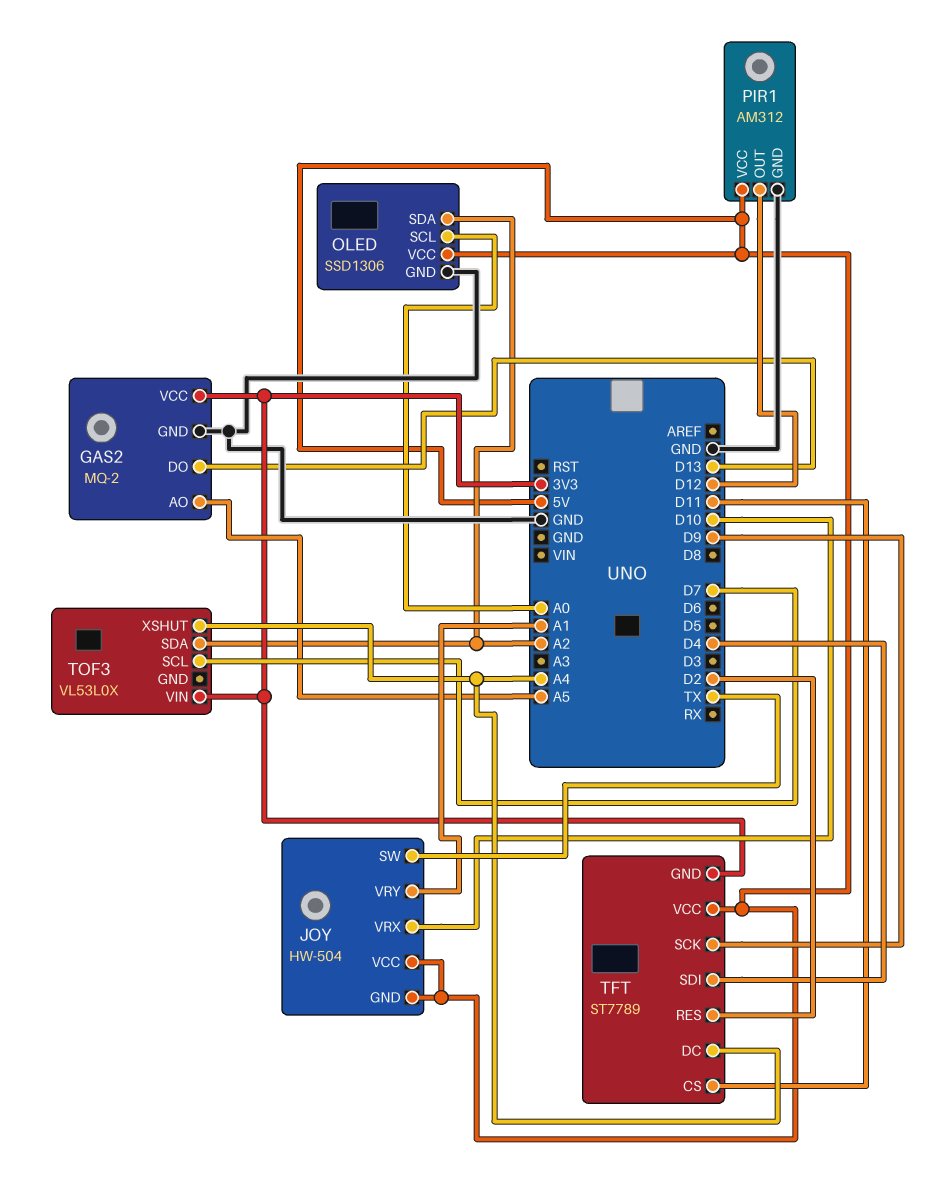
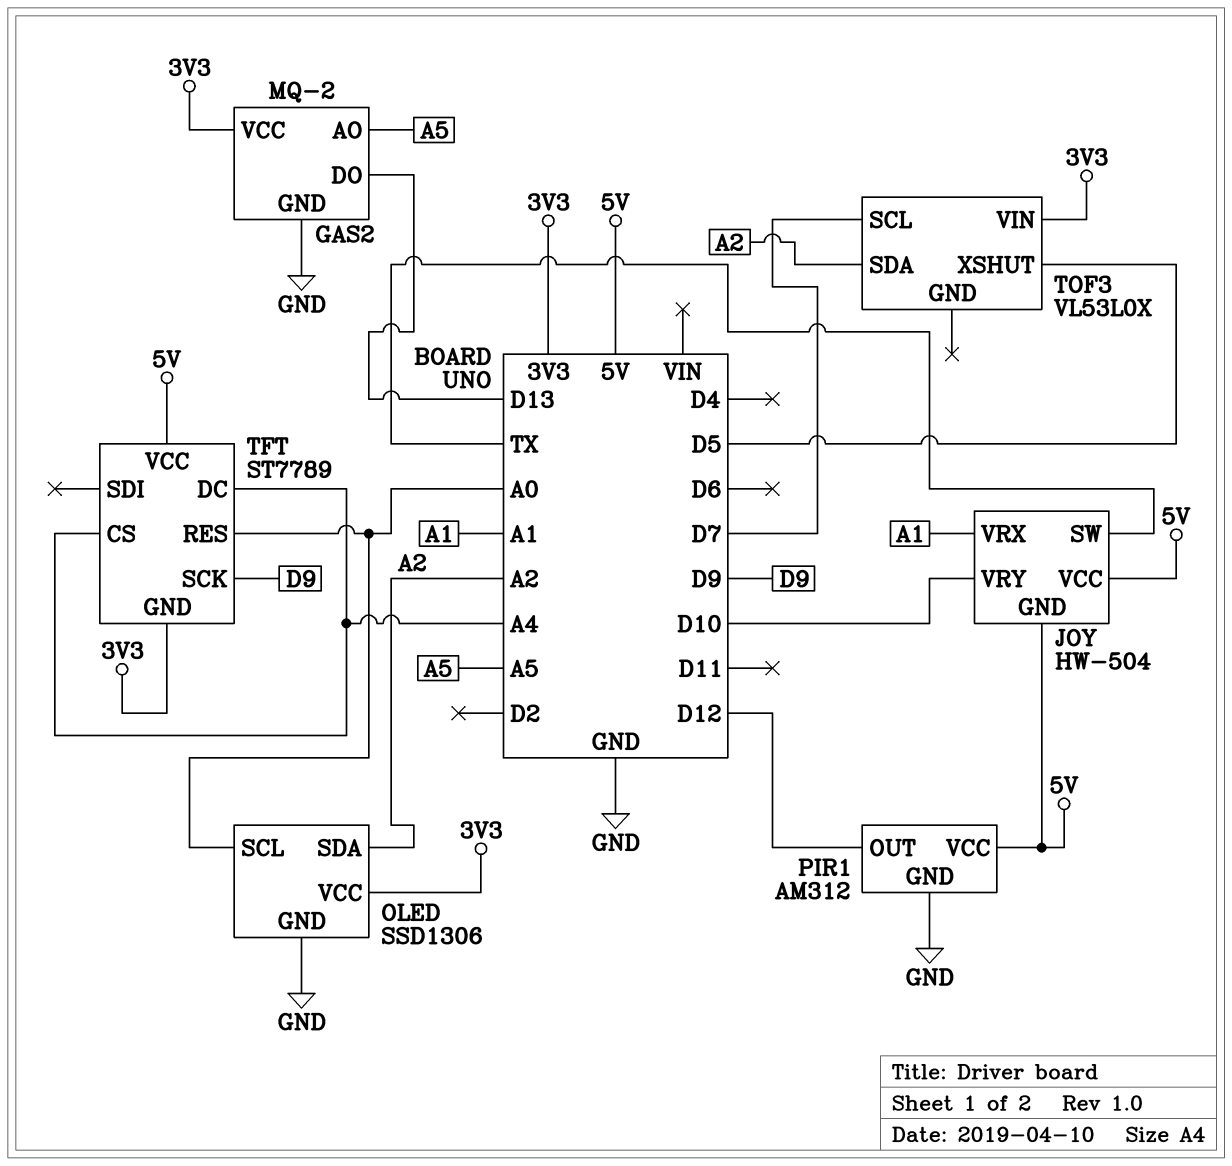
JOY pin VRX: D10 -> A1
JOY pin VRY: A1 -> D10
OLED pin VCC: 5V -> 3V3
TFT pin CS: D11 -> A4
TFT pin RES: D2 -> A0
TFT pin SDI: D4 -> none
TOF3 pin XSHUT: A4 -> D5

